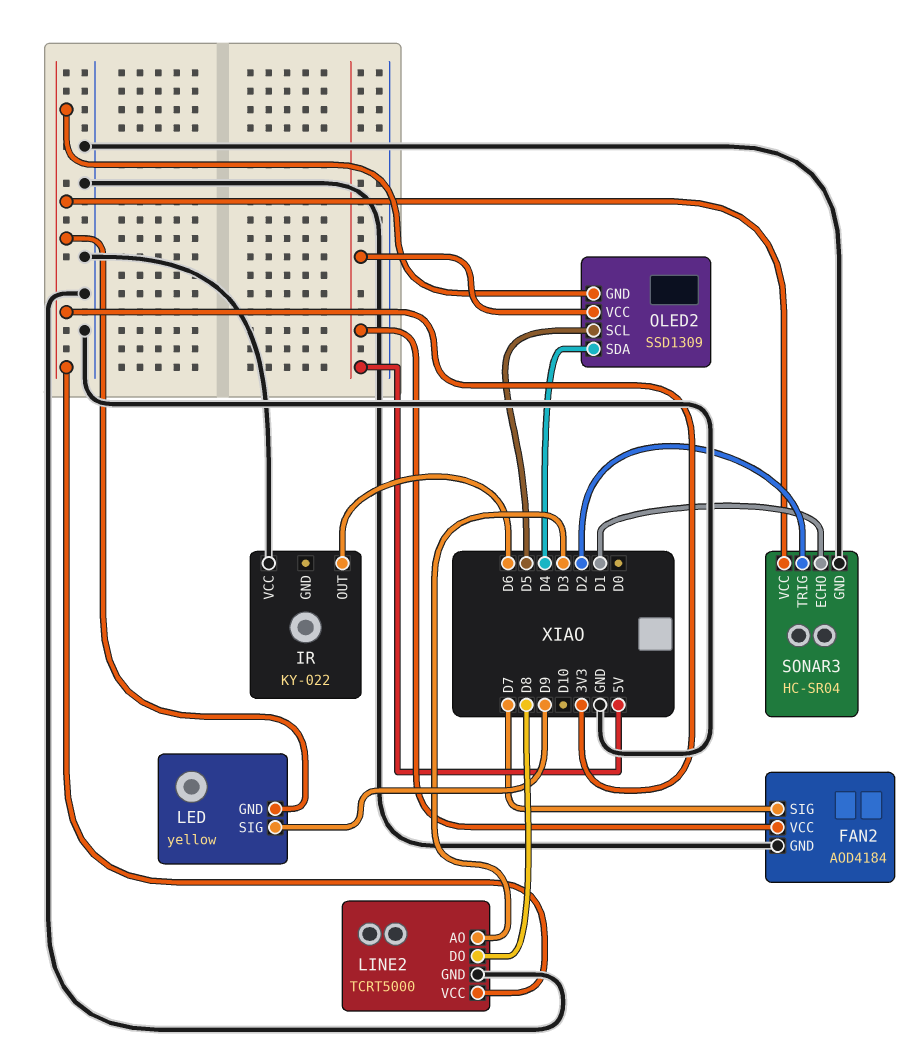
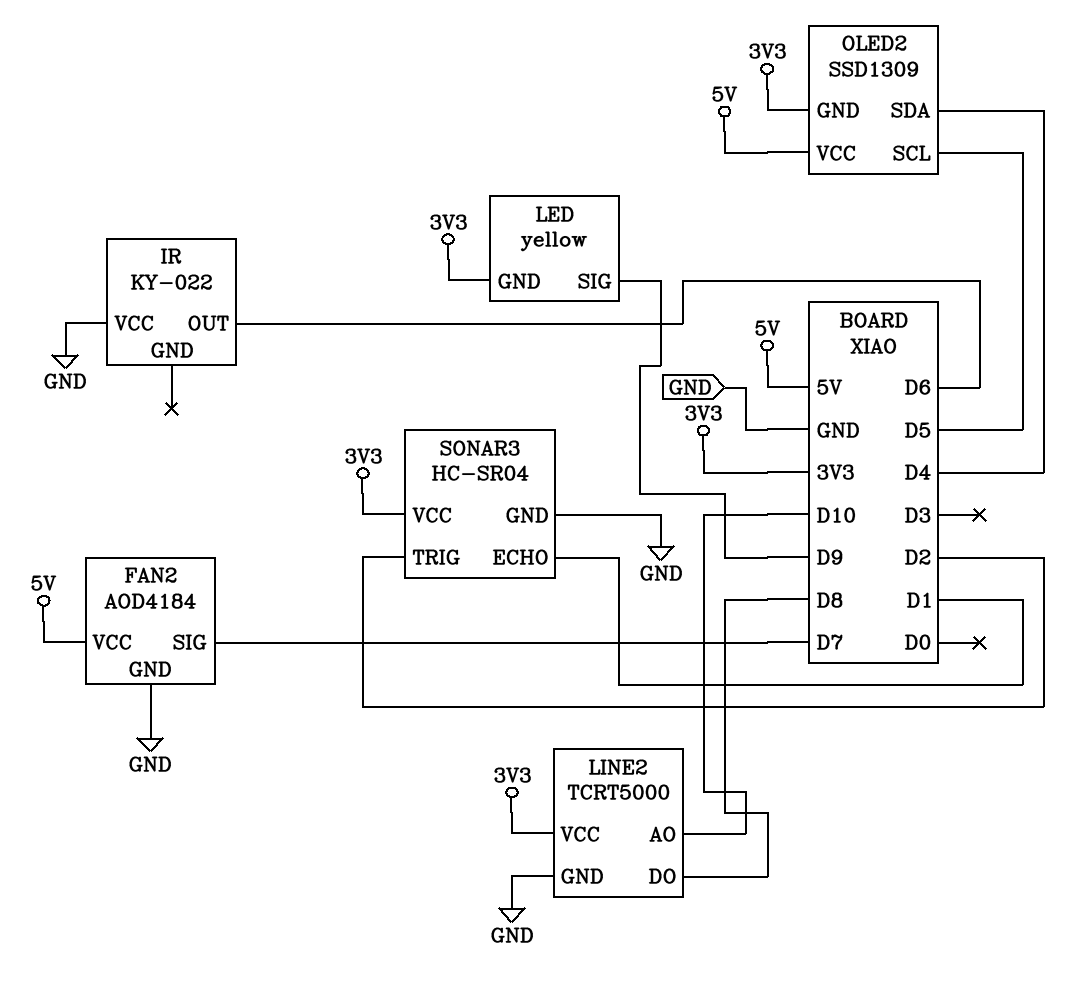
LINE2 pin AO: D3 -> D10

